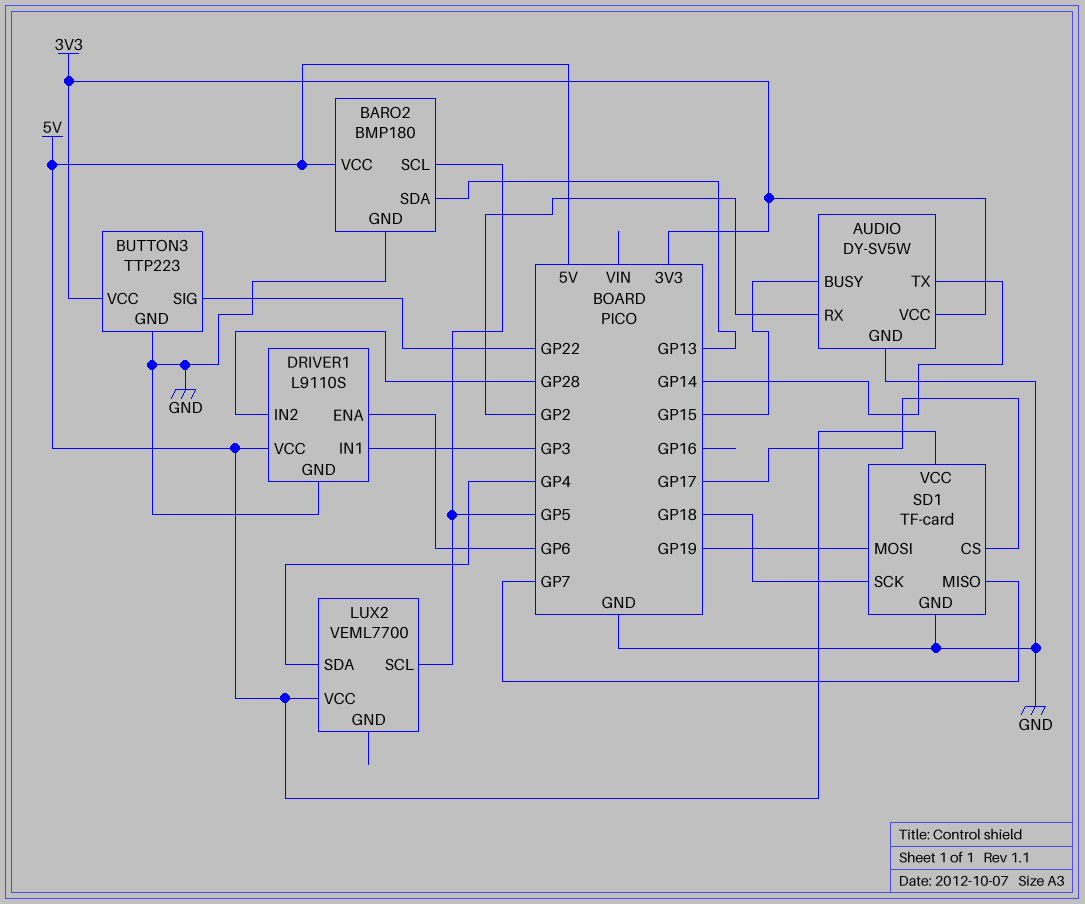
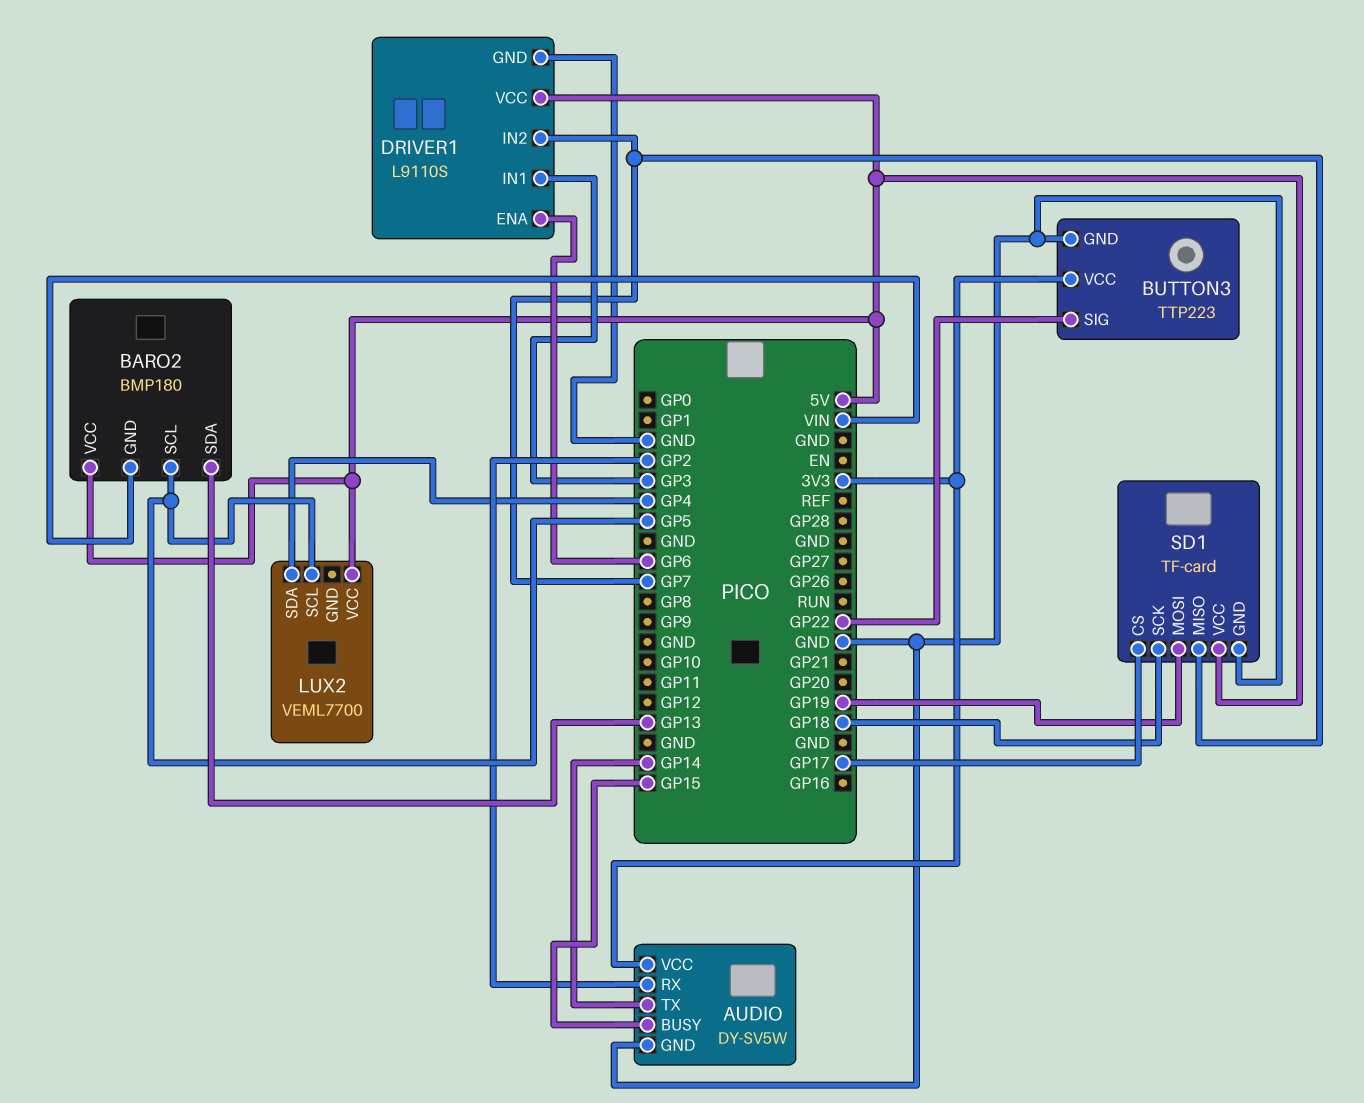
BARO2 pin GND: GND -> VIN
DRIVER1 pin IN2: GP28 -> GP7

